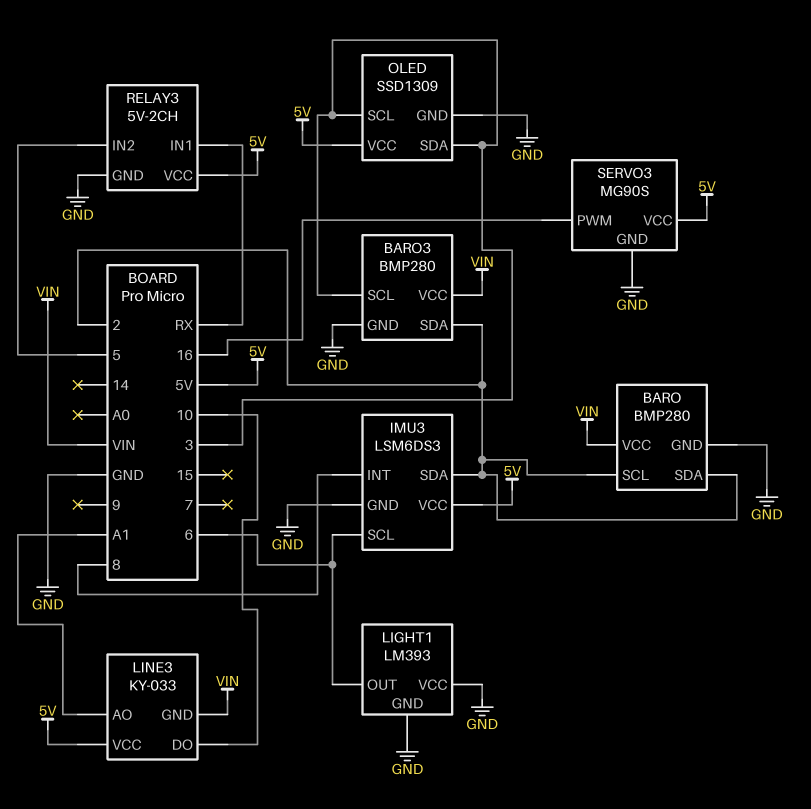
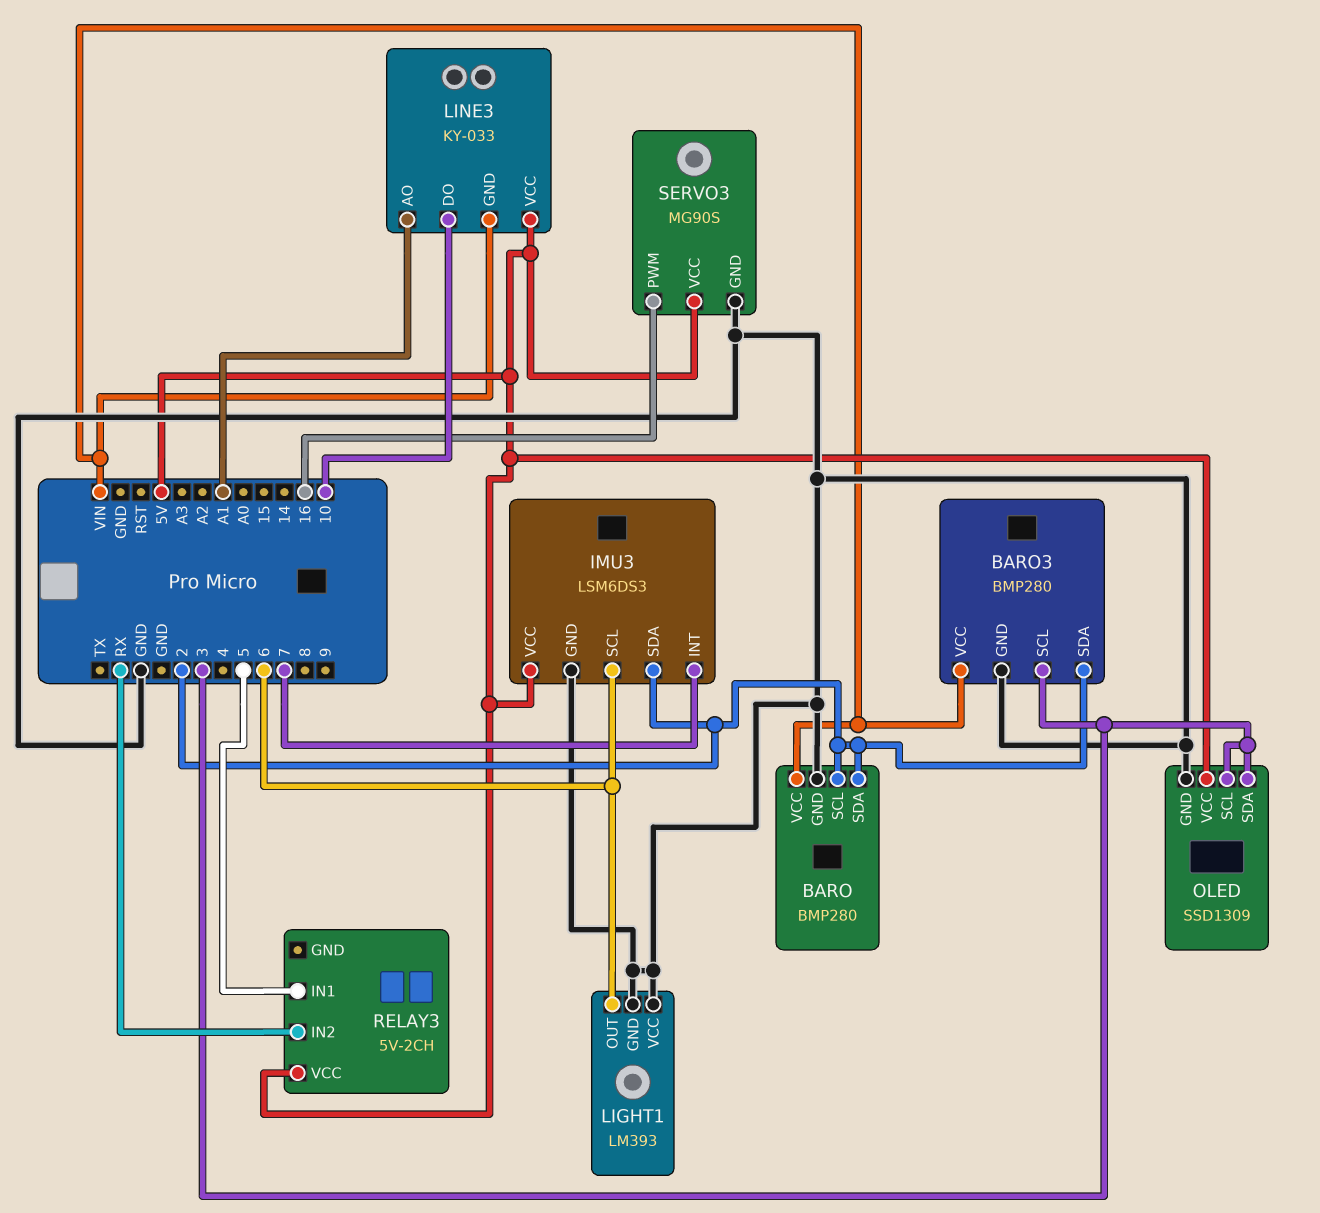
IMU3 pin INT: 8 -> 7
RELAY3 pin GND: GND -> none
RELAY3 pin IN1: RX -> 5
RELAY3 pin IN2: 5 -> RX

